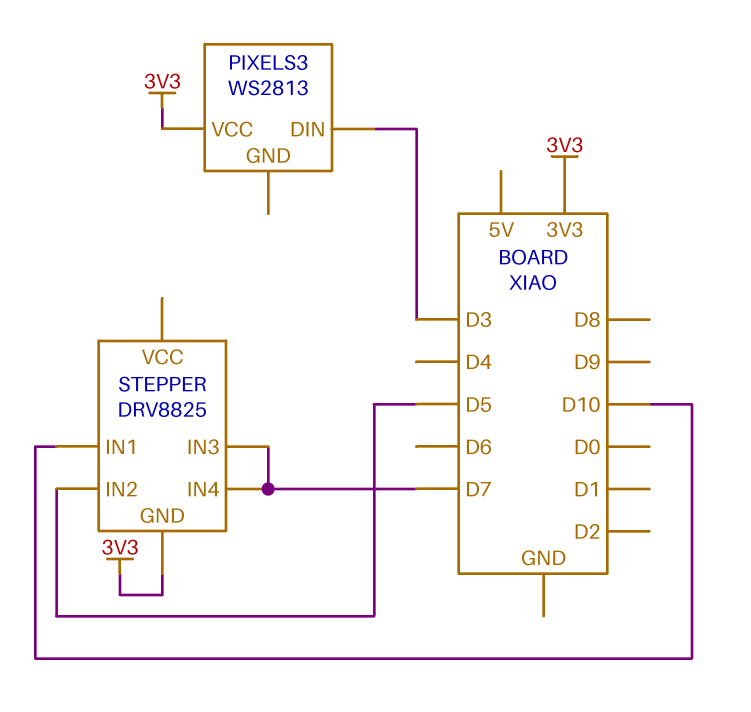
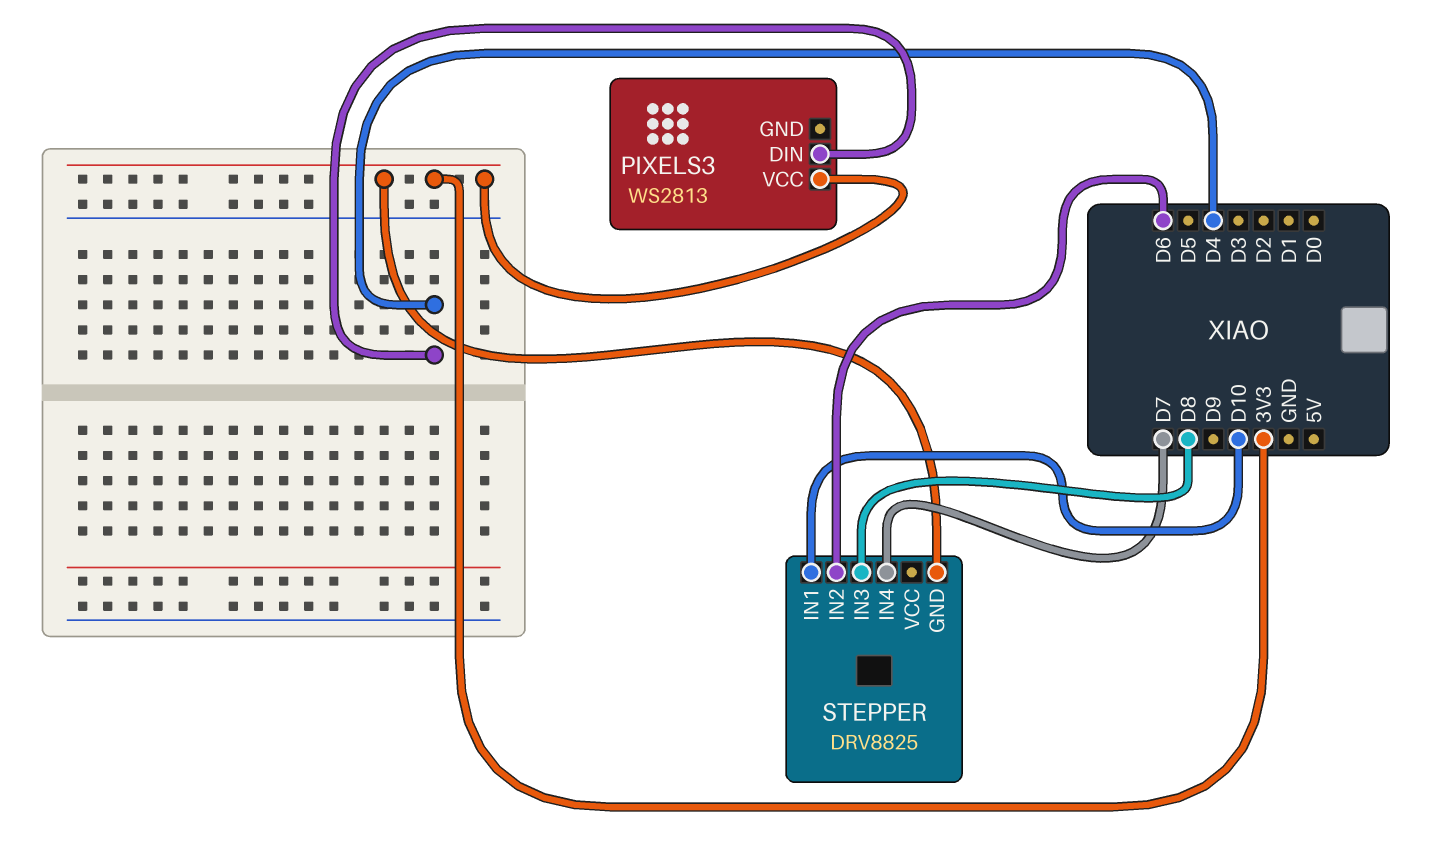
PIXELS3 pin DIN: D3 -> D4
STEPPER pin IN2: D5 -> D6
STEPPER pin IN3: D7 -> D8

